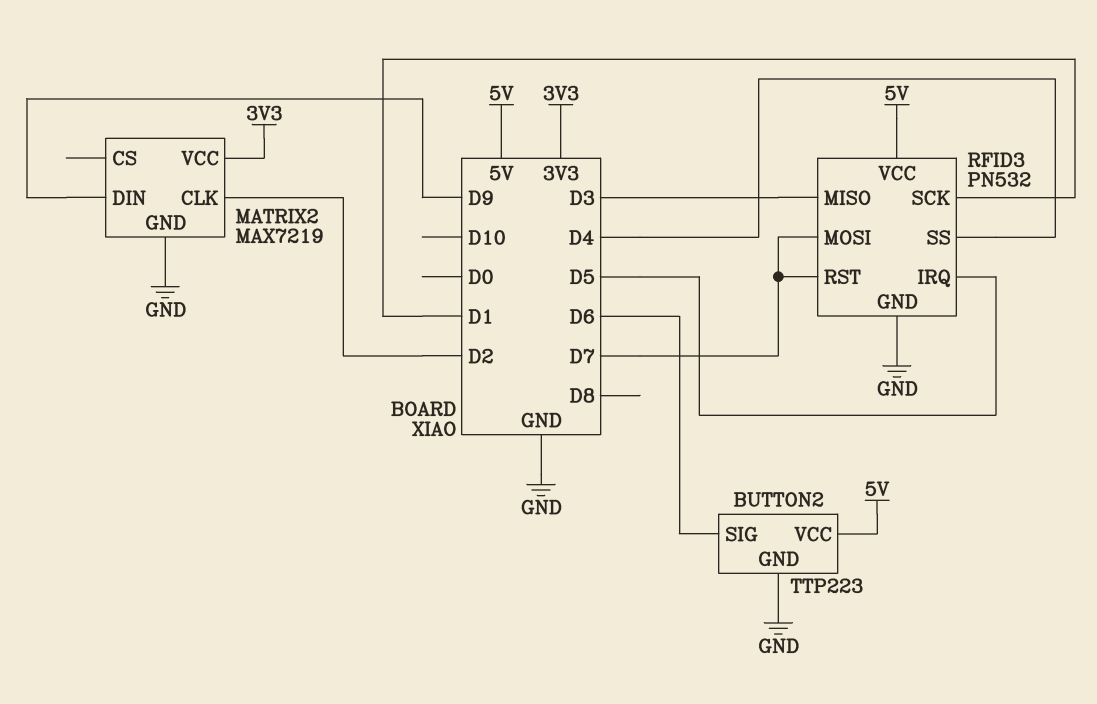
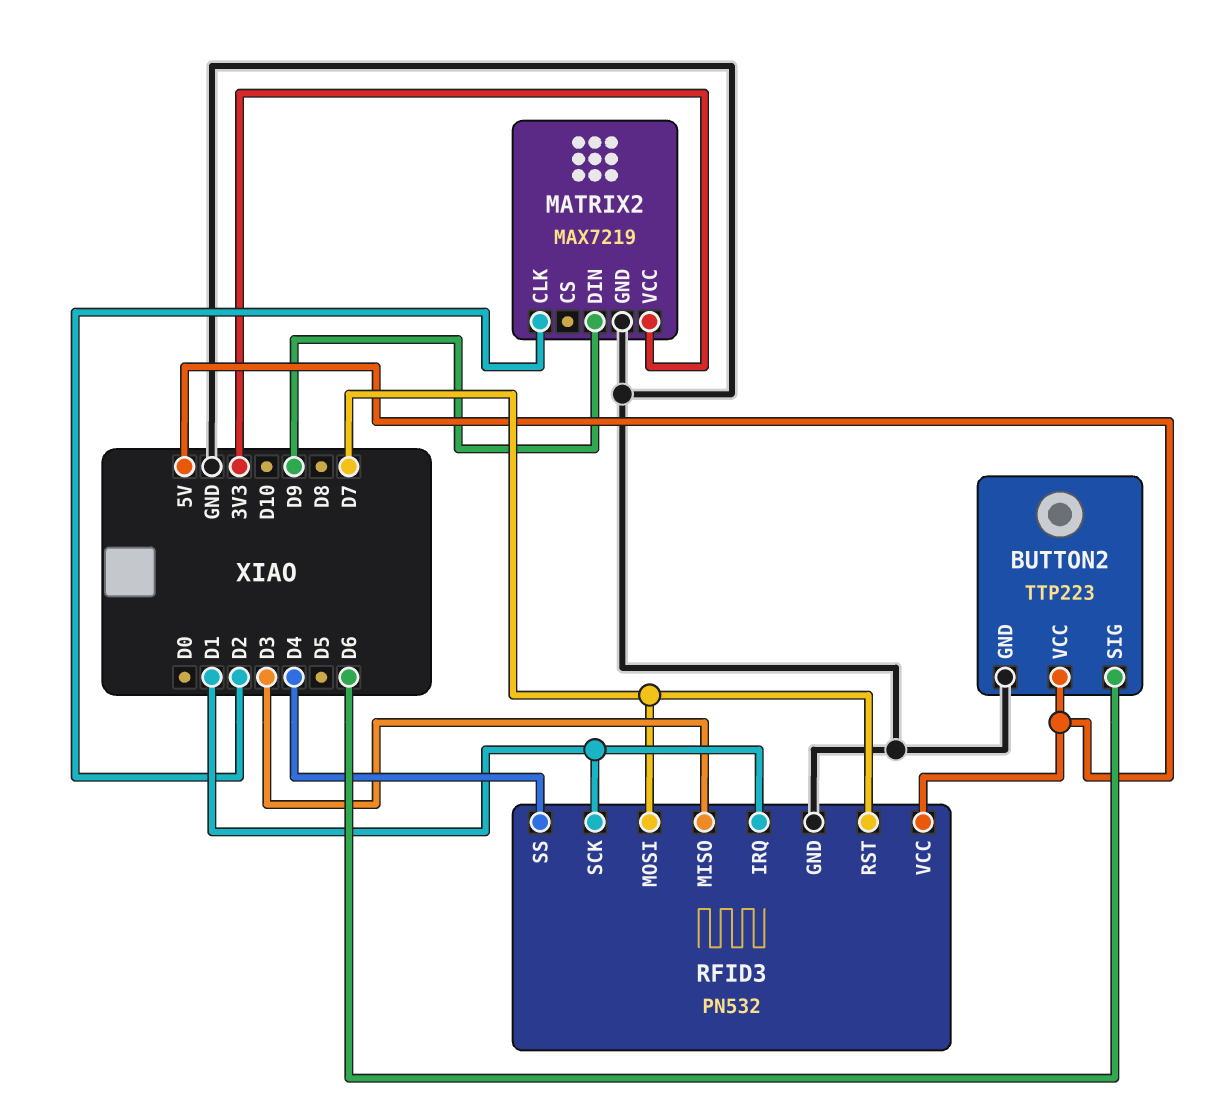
RFID3 pin IRQ: D5 -> D1

